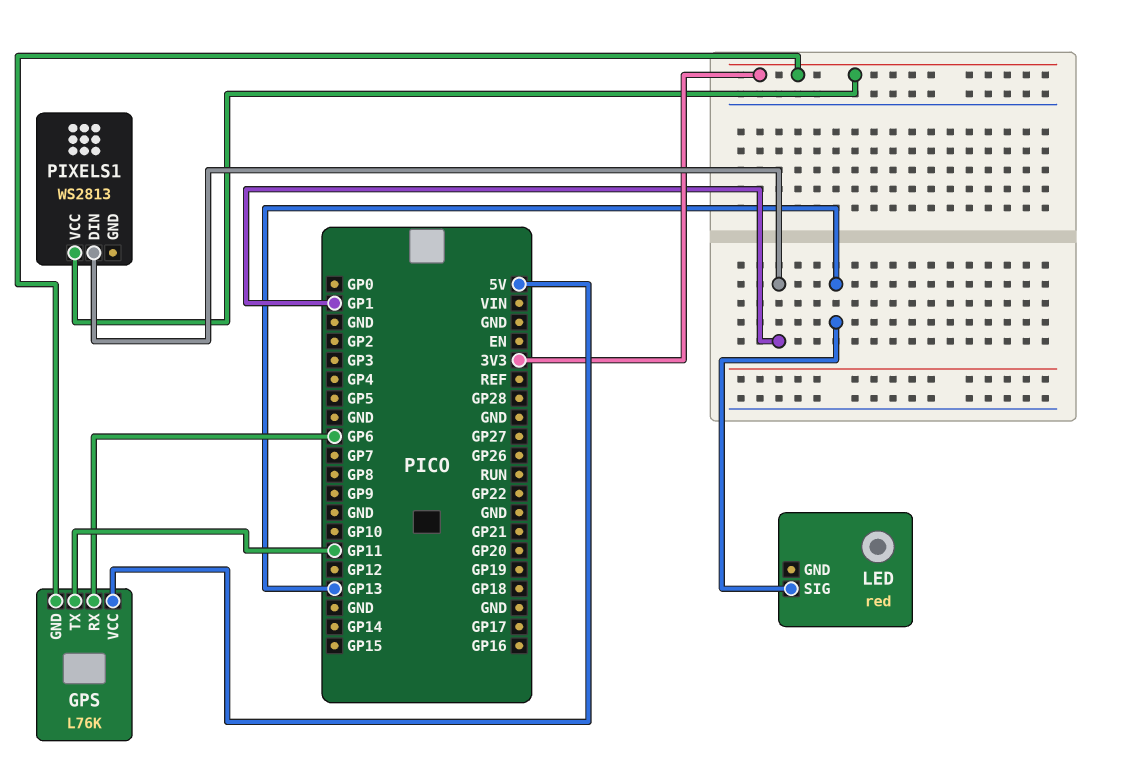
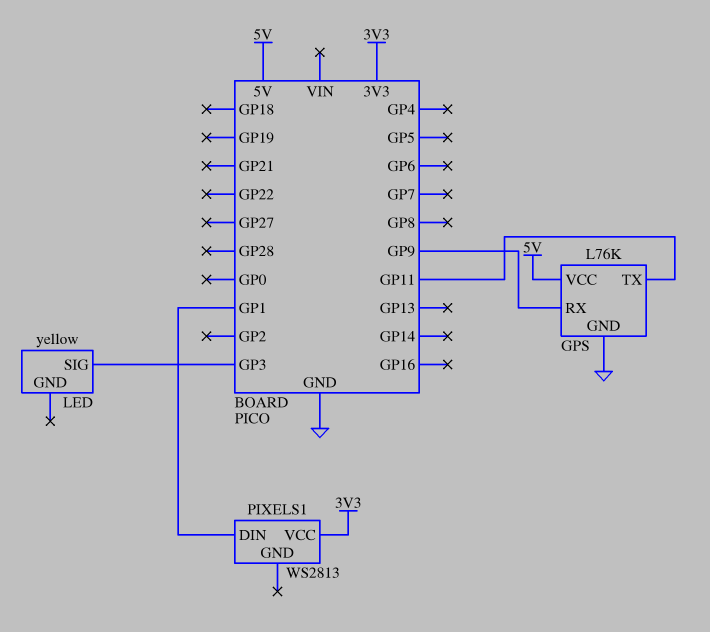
GPS pin GND: 3V3 -> GND
GPS pin RX: GP6 -> GP9
LED: red -> yellow
LED pin SIG: GP13 -> GP3

